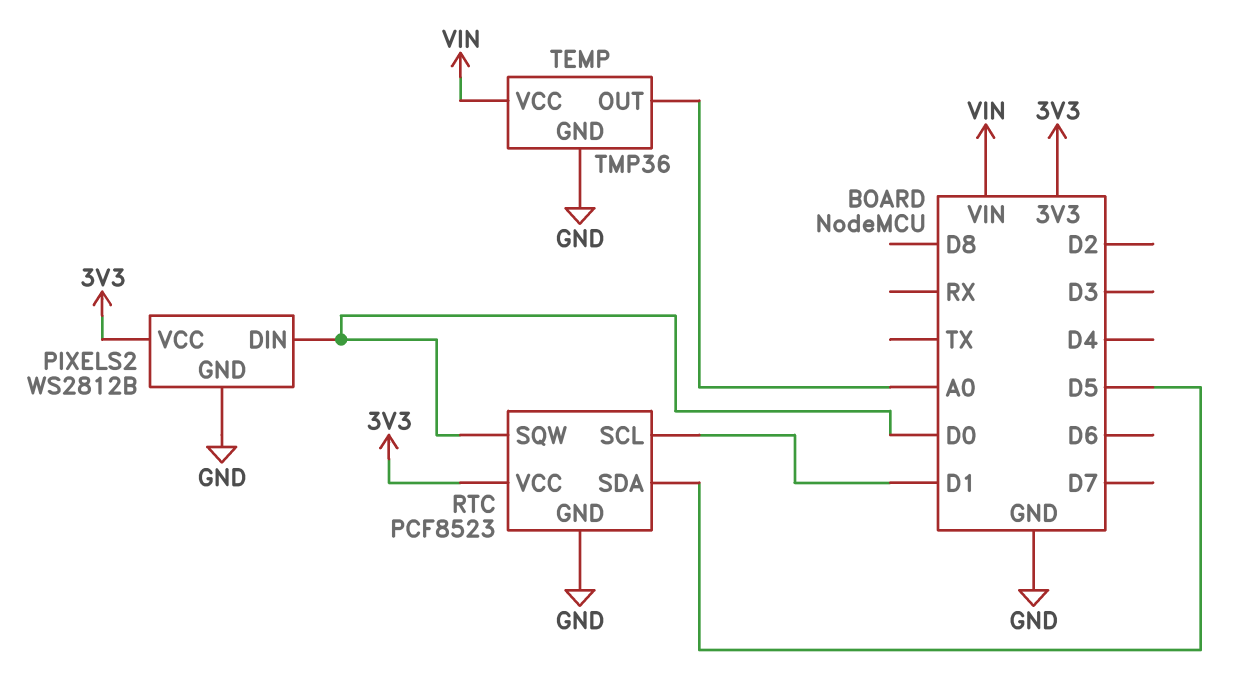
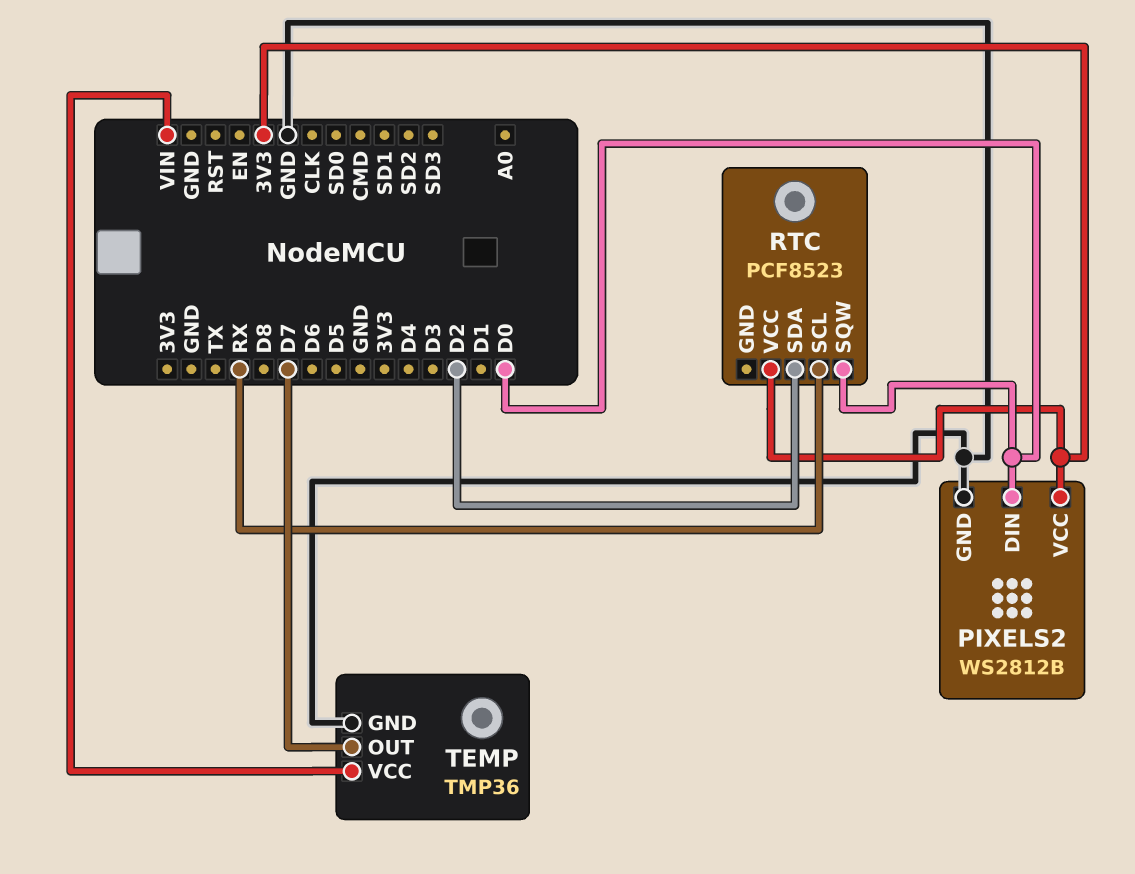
RTC pin GND: GND -> none
RTC pin SCL: D1 -> RX
RTC pin SDA: D5 -> D2
TEMP pin OUT: A0 -> D7

